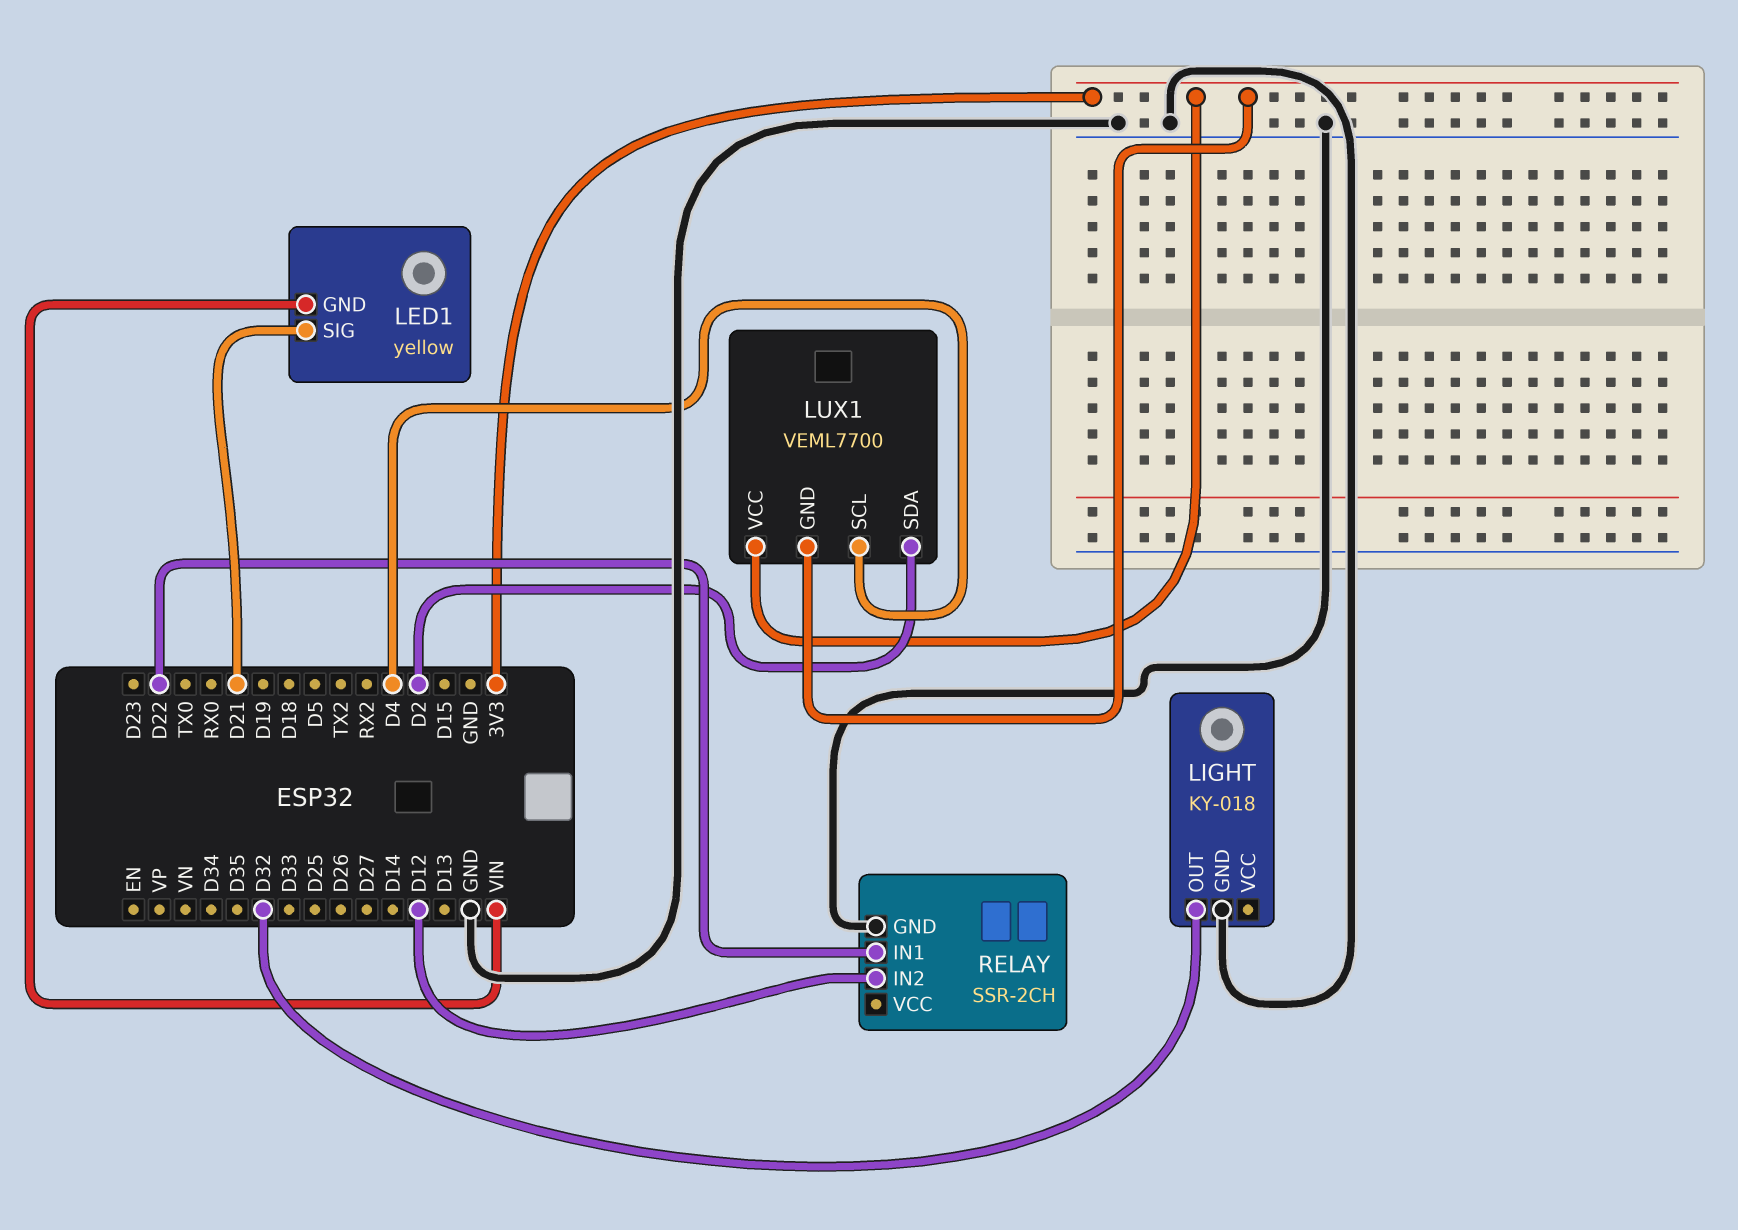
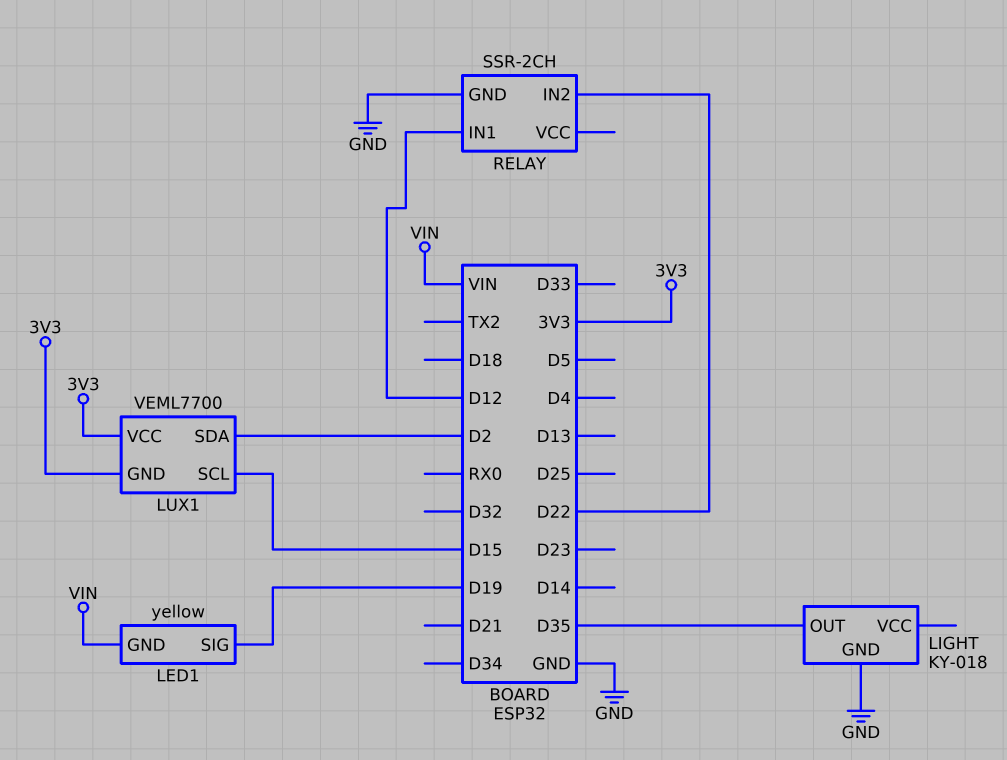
LED1 pin SIG: D21 -> D19
LIGHT pin OUT: D32 -> D35
LUX1 pin SCL: D4 -> D15
RELAY pin IN1: D22 -> D12
RELAY pin IN2: D12 -> D22

